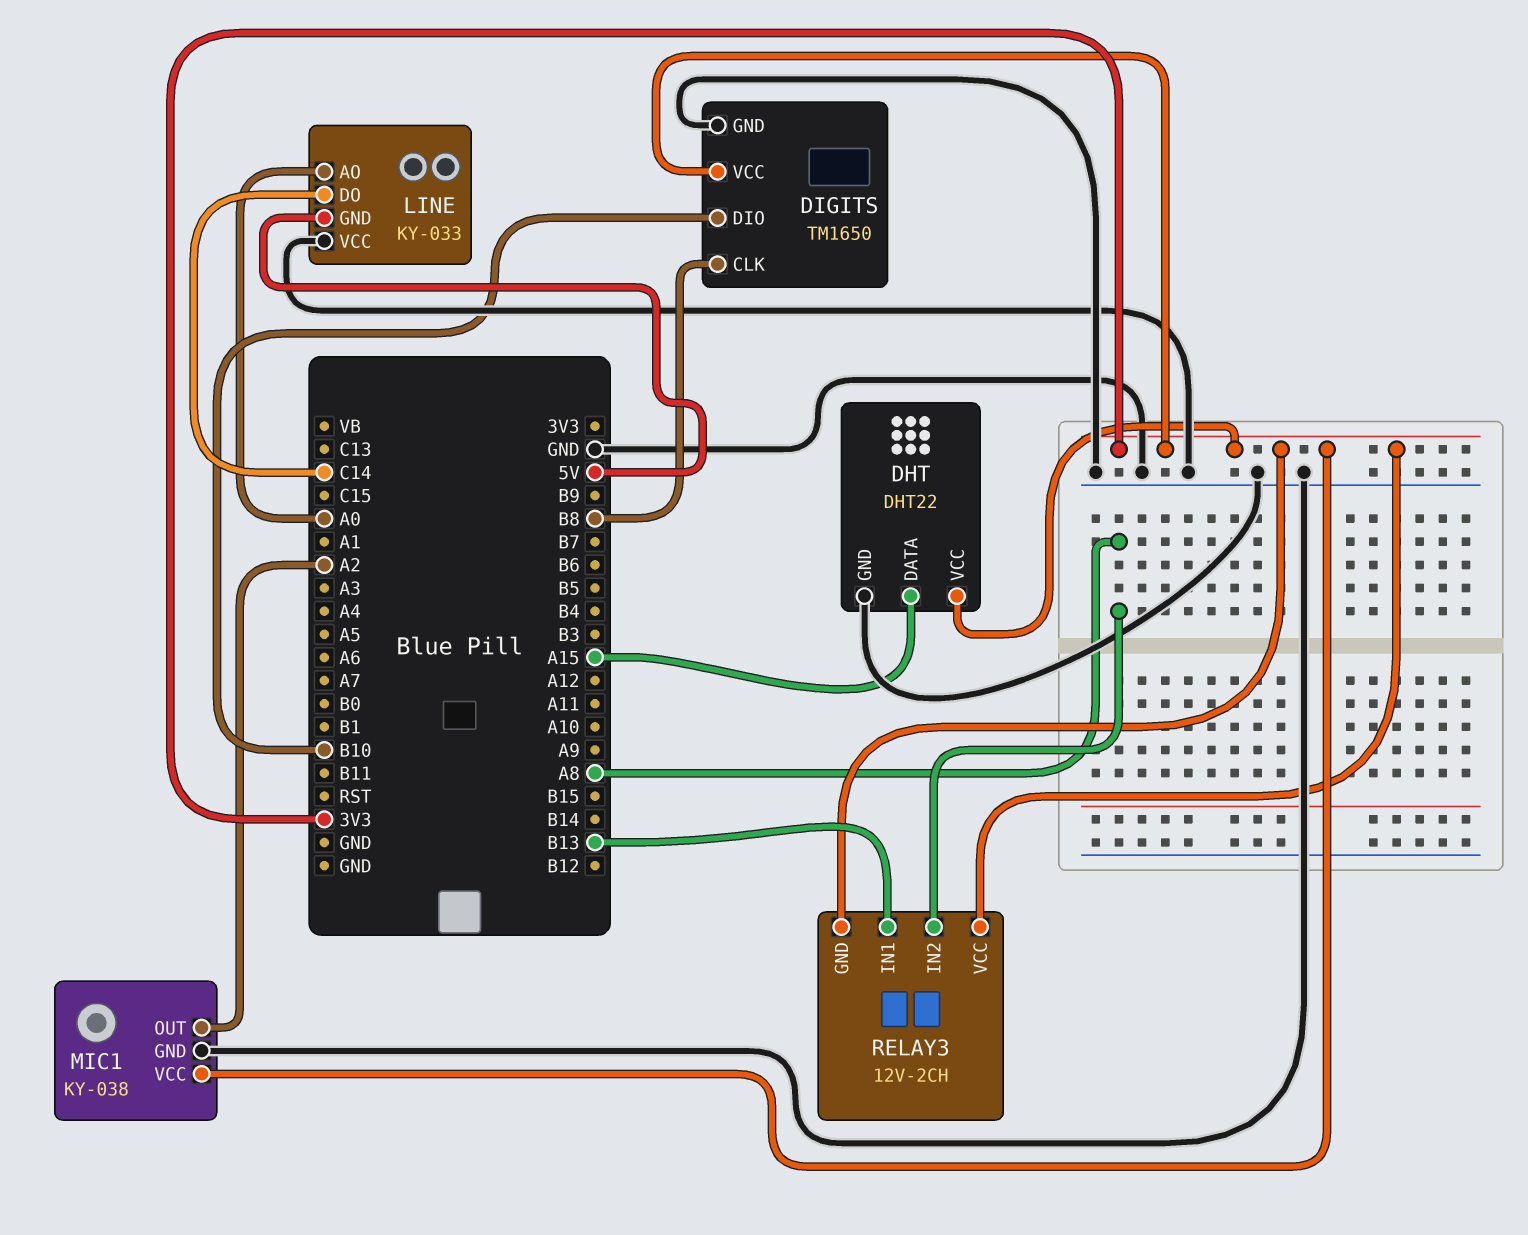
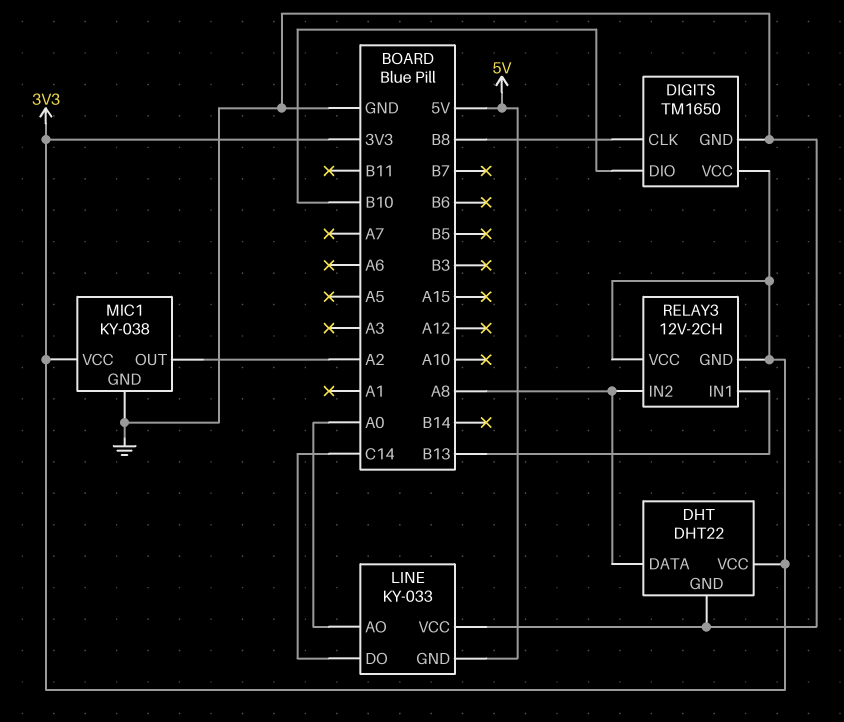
DHT pin DATA: A15 -> A8

